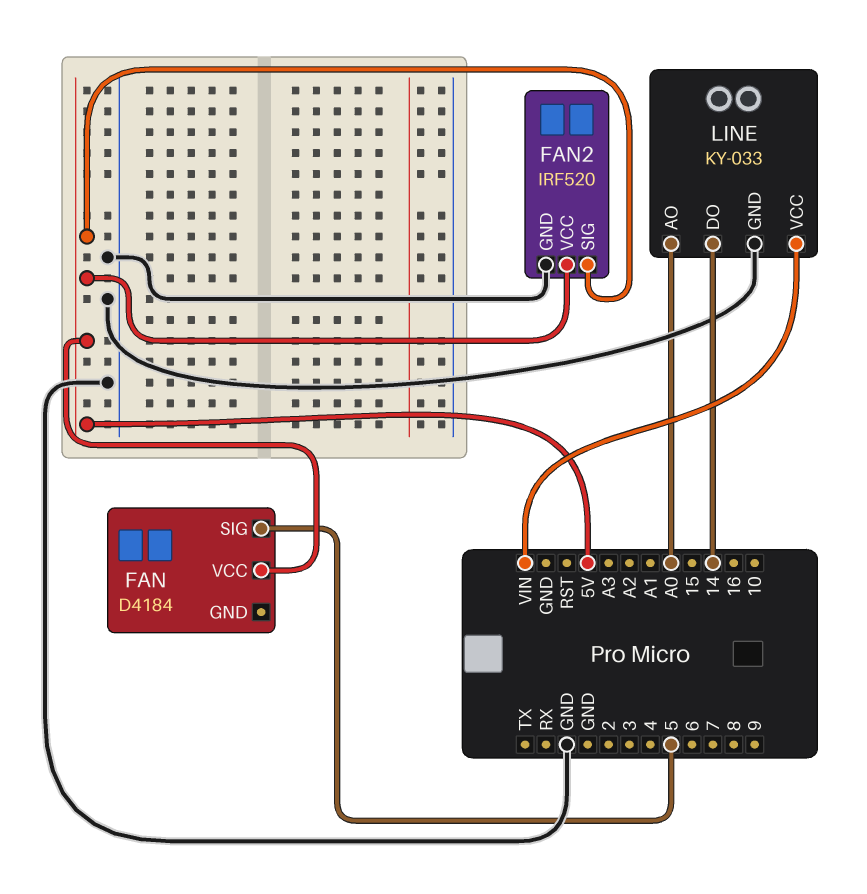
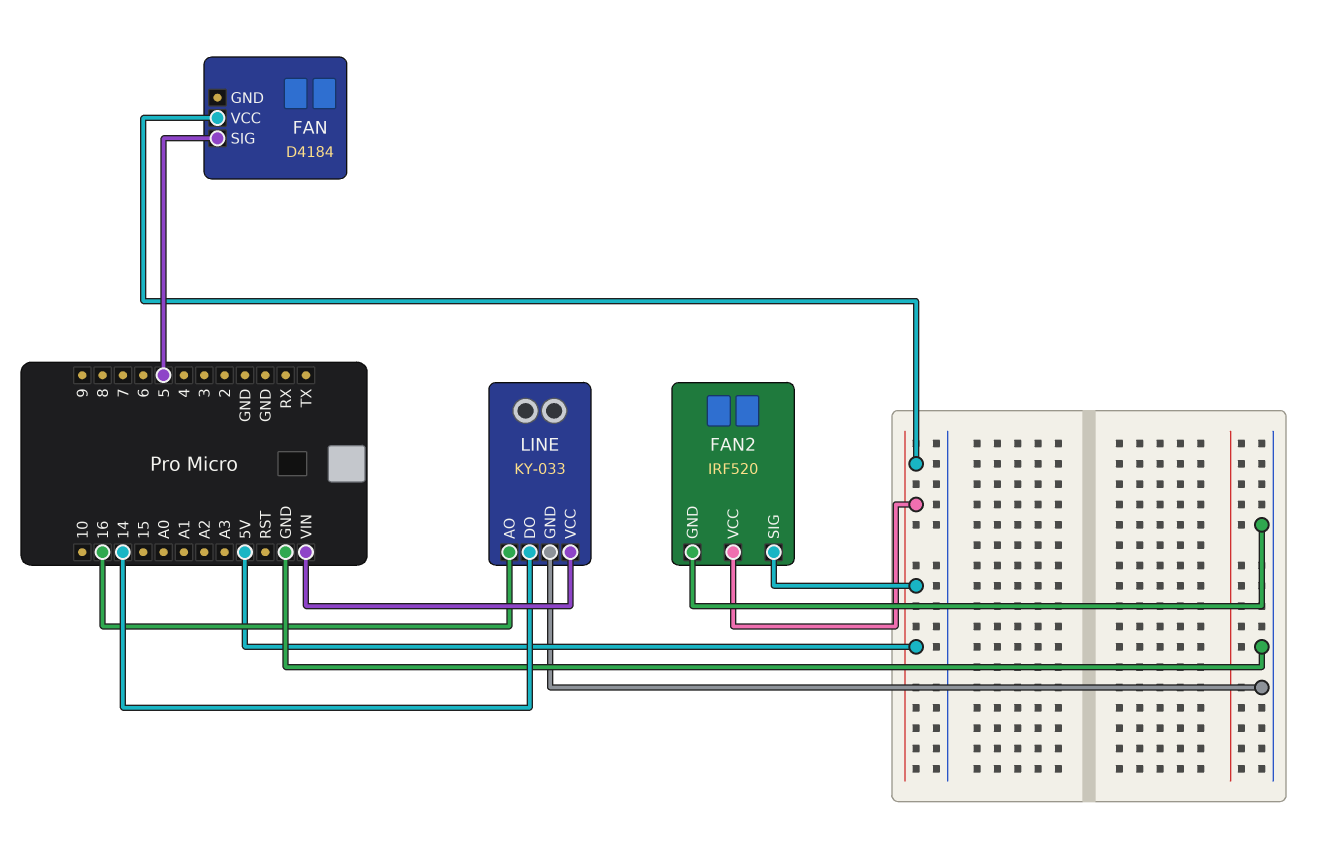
LINE pin AO: A0 -> 16

